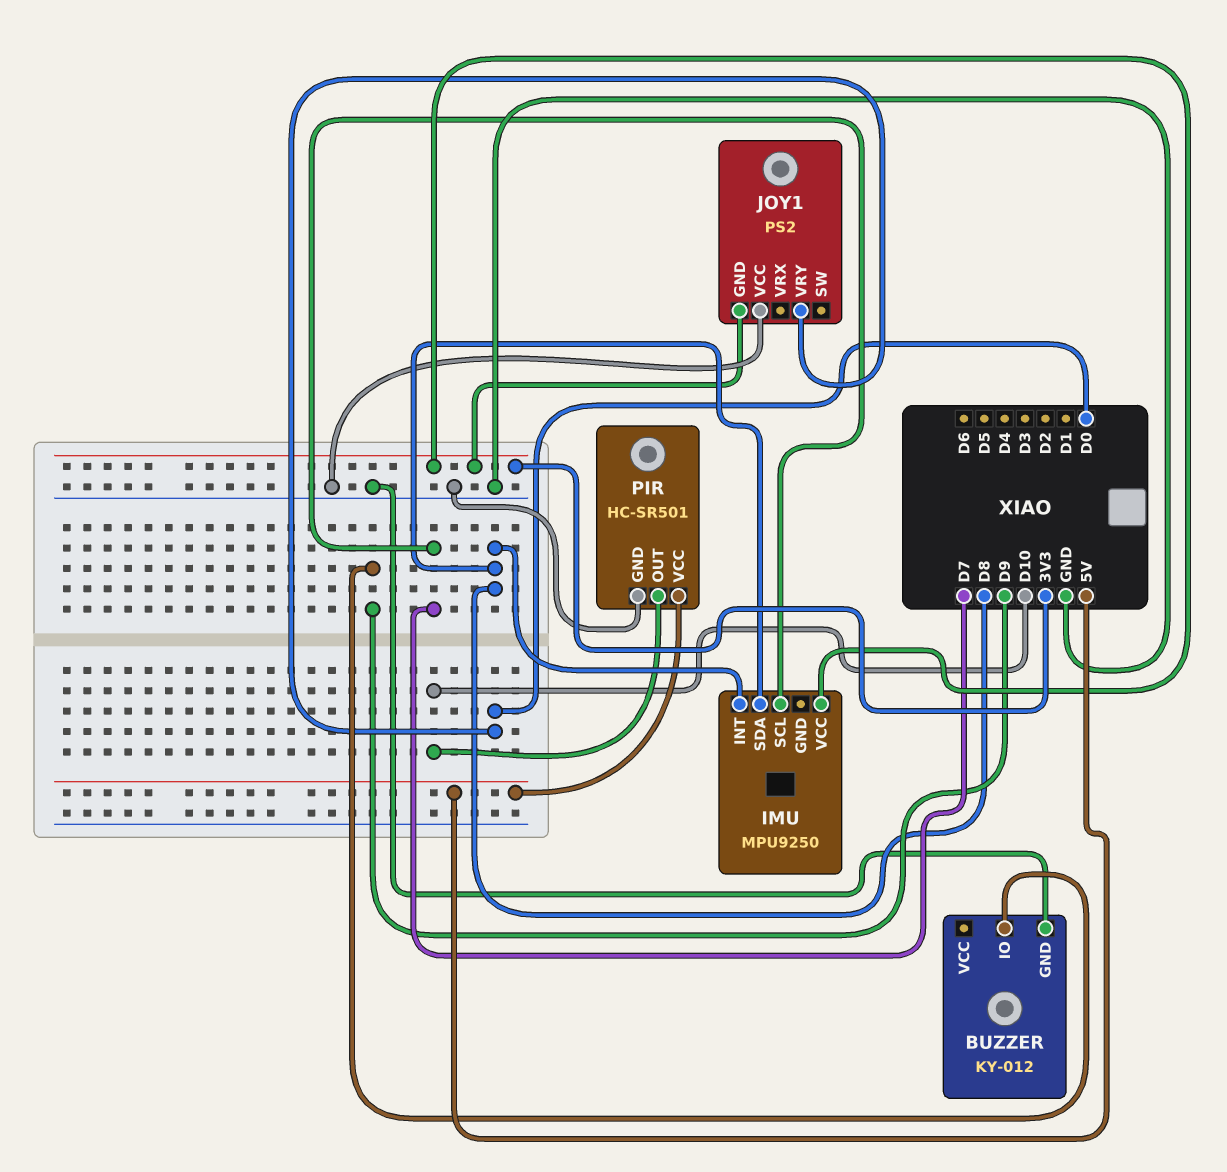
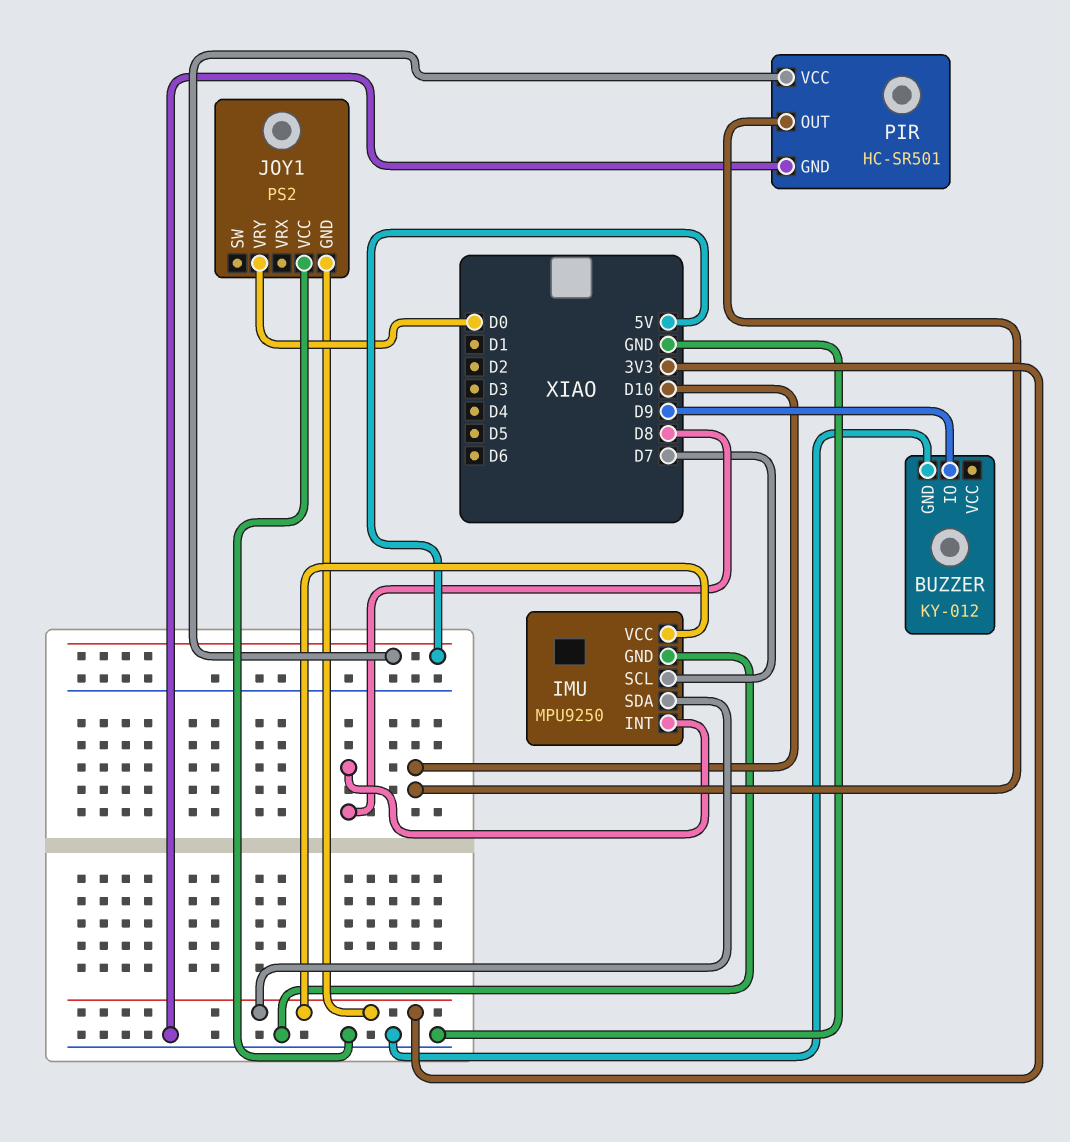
IMU pin GND: none -> GND
IMU pin SDA: D8 -> 3V3

